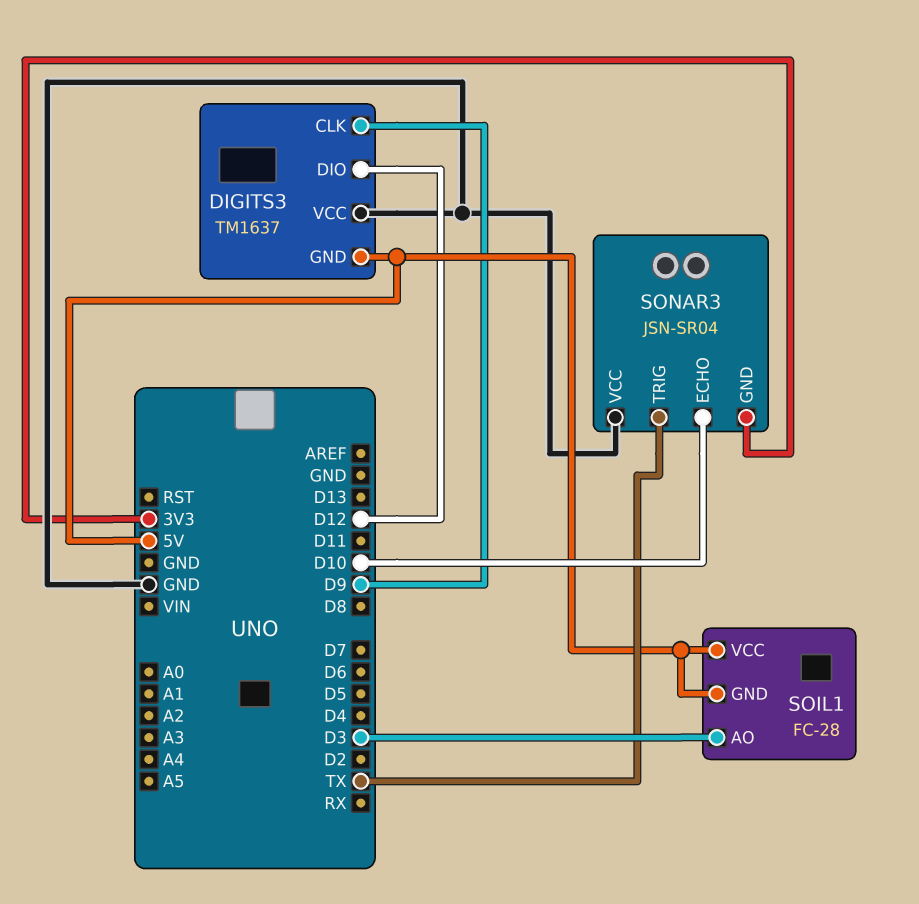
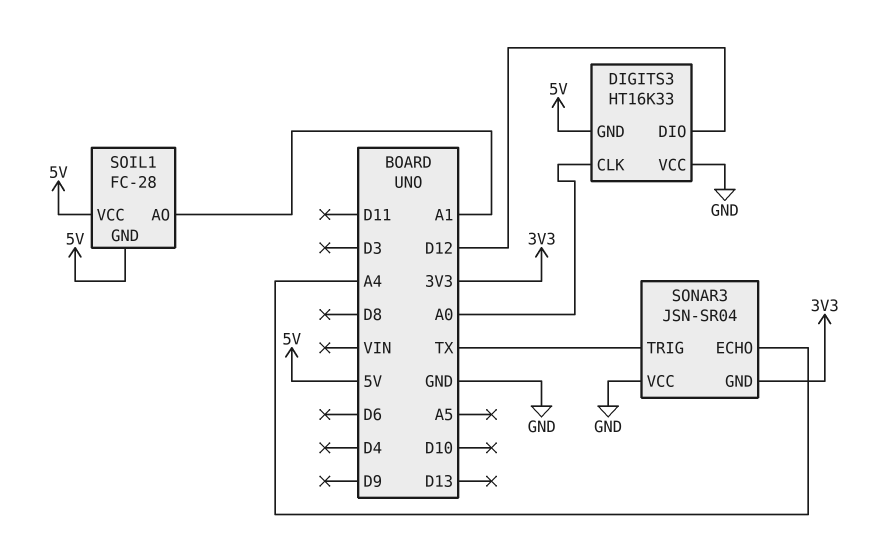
DIGITS3: TM1637 -> HT16K33
DIGITS3 pin CLK: D9 -> A0
SOIL1 pin AO: D3 -> A1
SONAR3 pin ECHO: D10 -> A4

